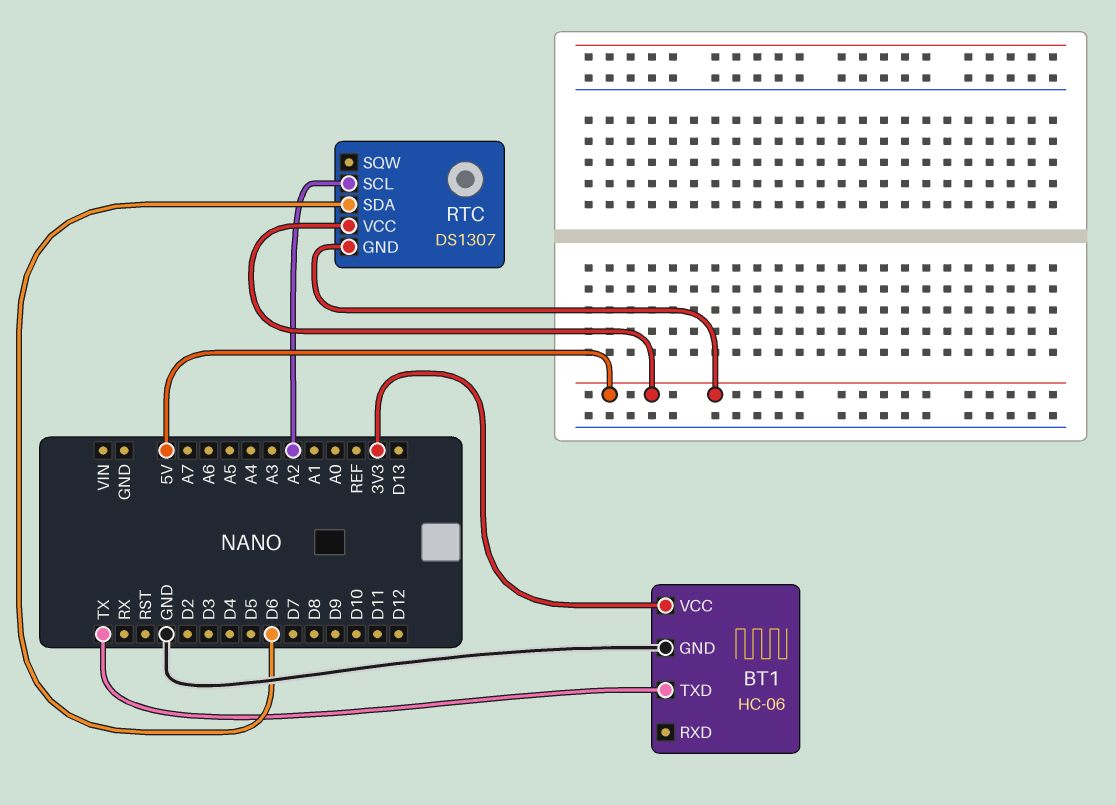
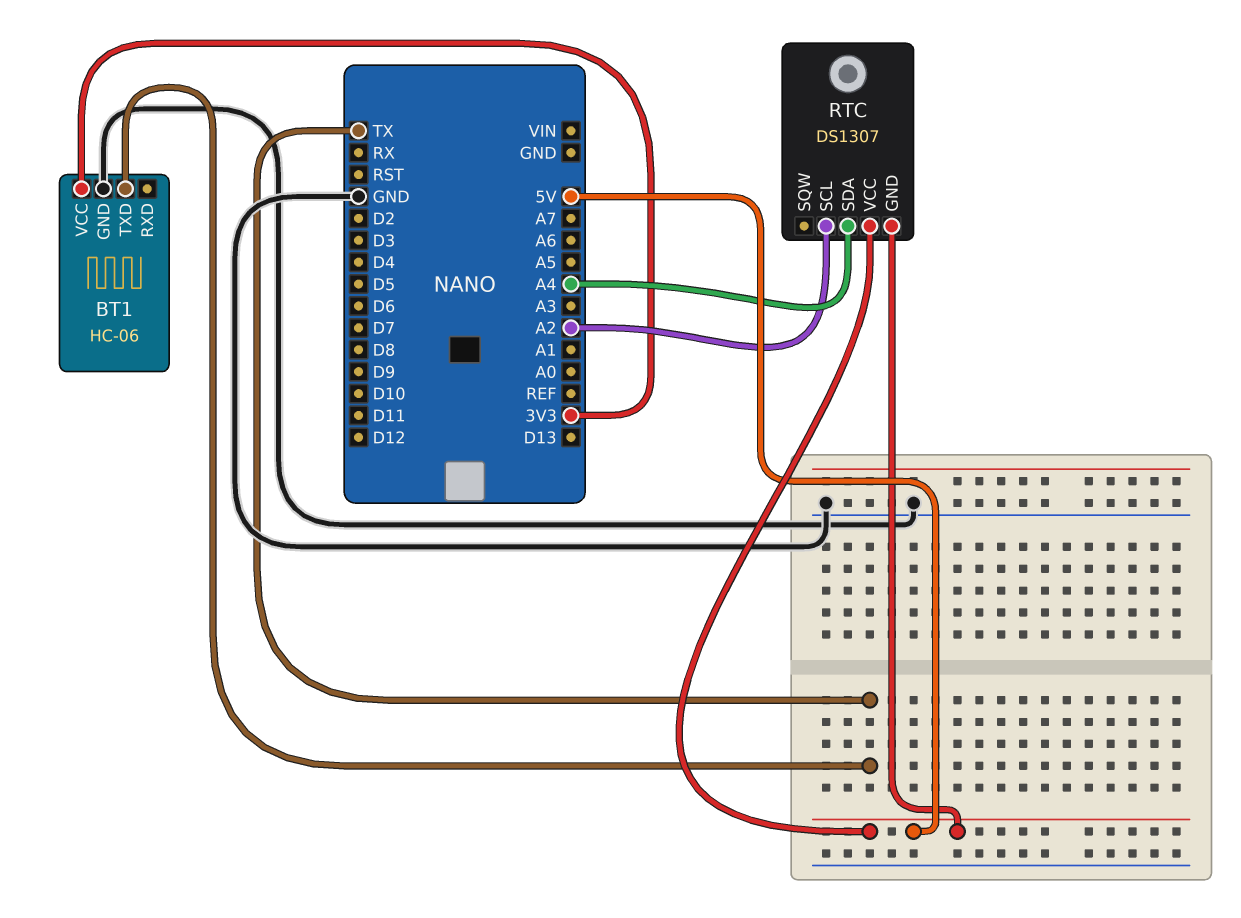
RTC pin SDA: D6 -> A4

